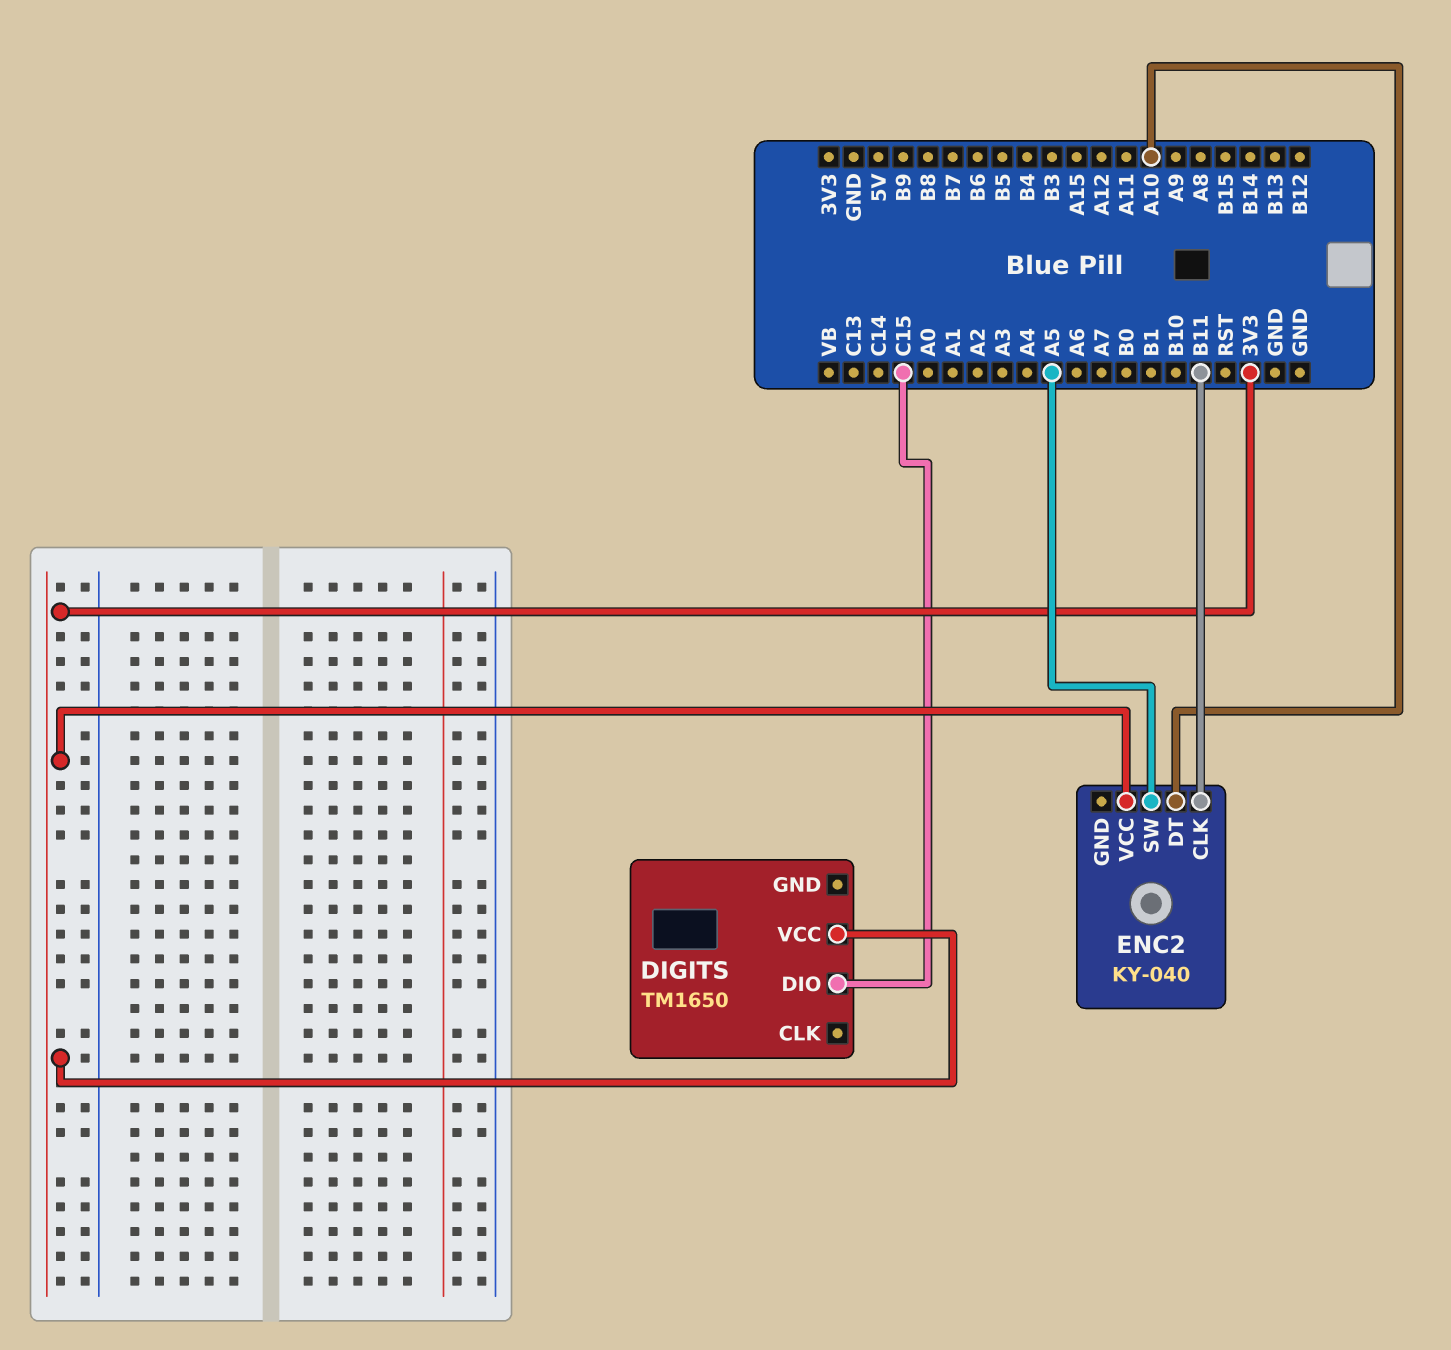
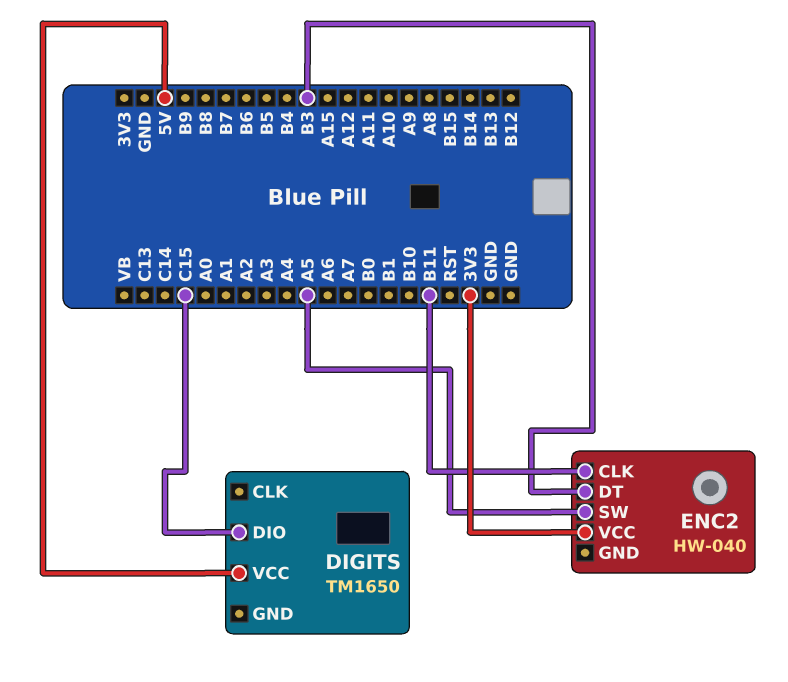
DIGITS pin VCC: 3V3 -> 5V
ENC2: KY-040 -> HW-040
ENC2 pin DT: A10 -> B3

